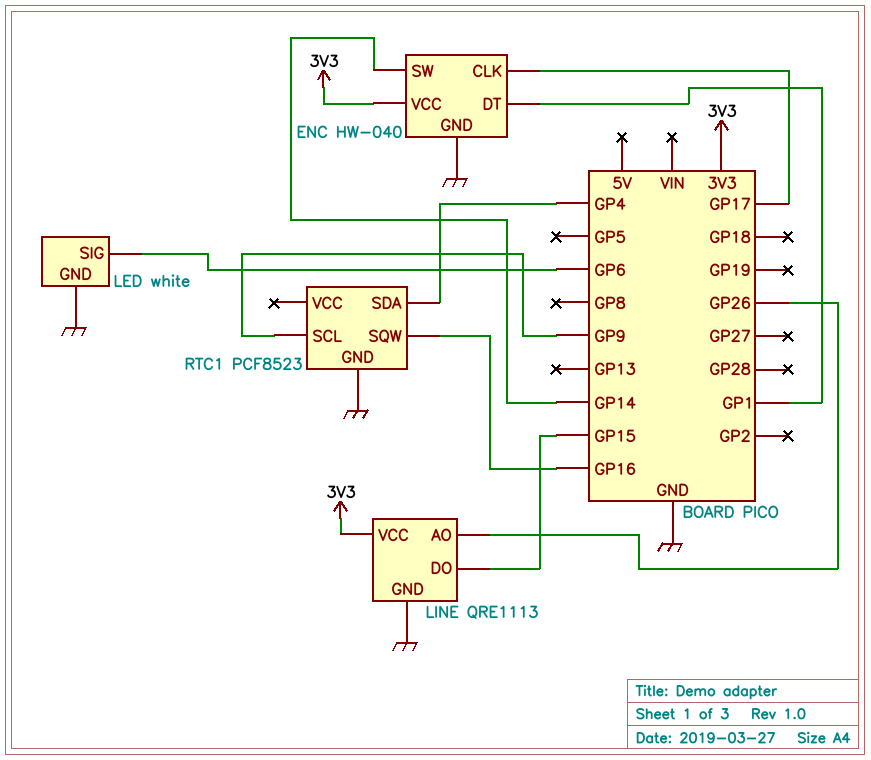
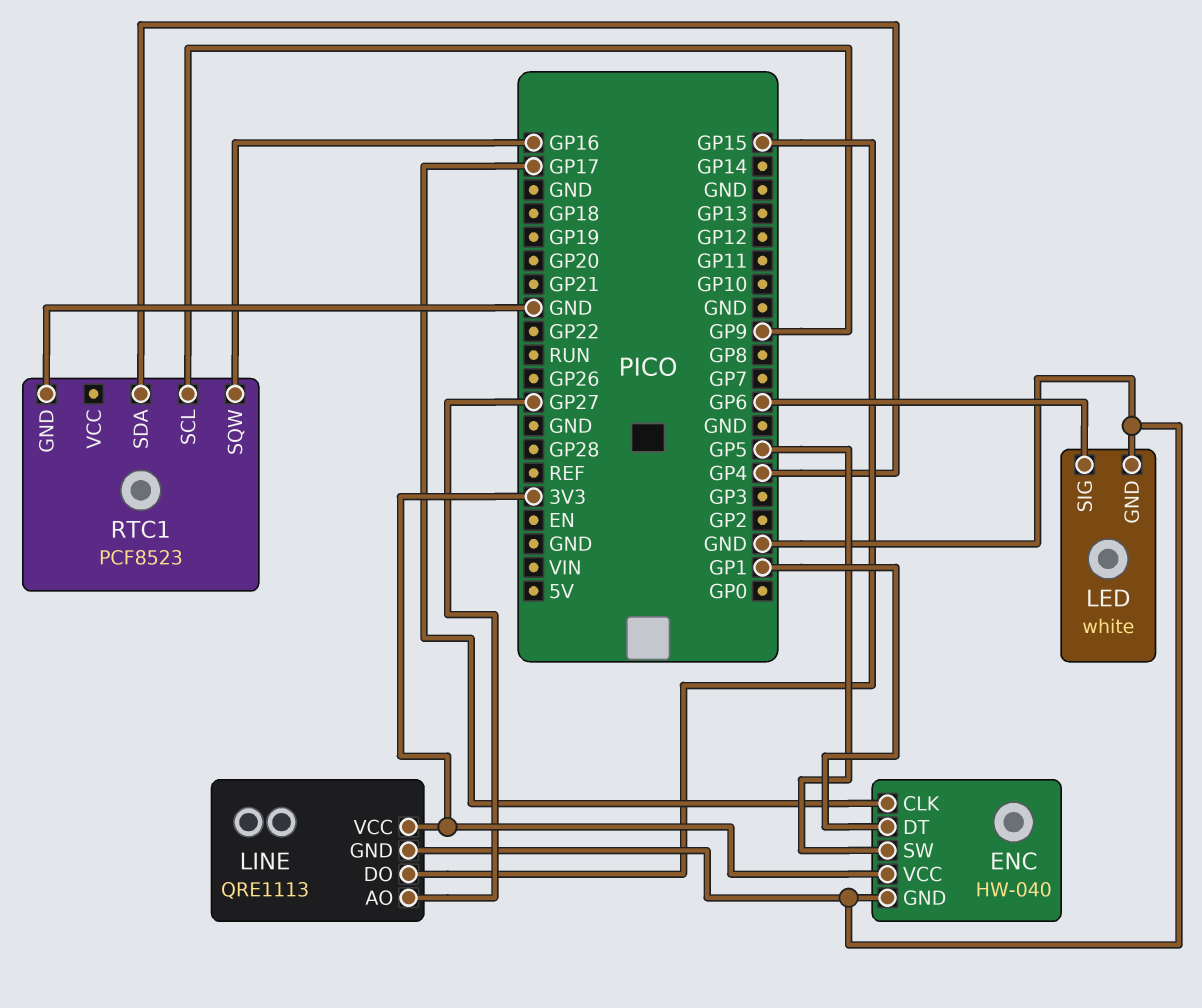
ENC pin SW: GP14 -> GP5
LINE pin AO: GP26 -> GP27

